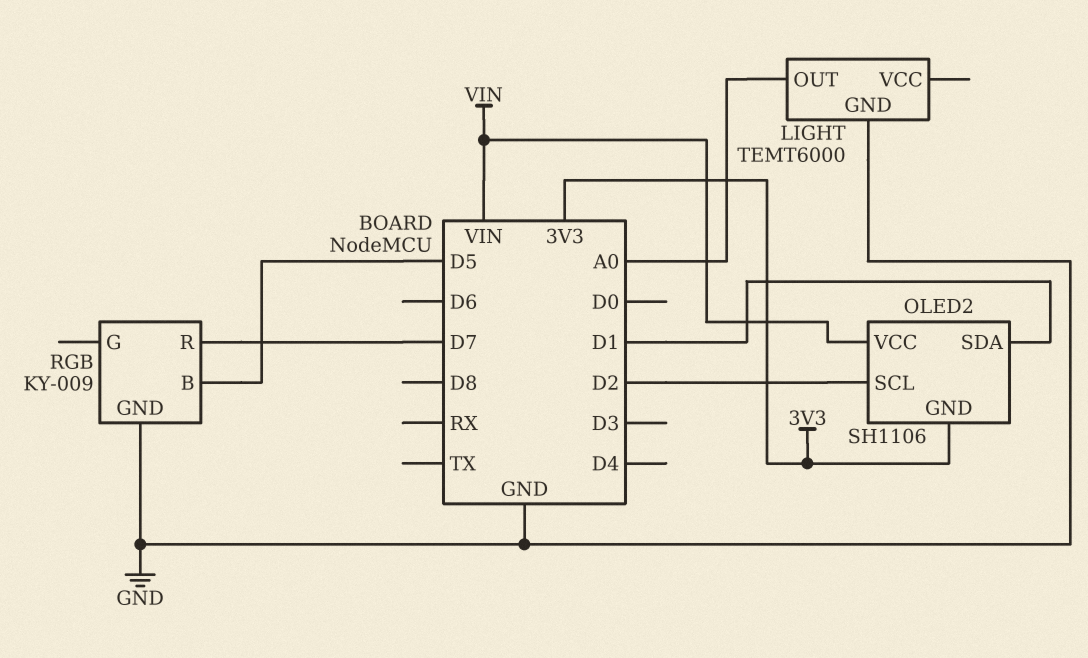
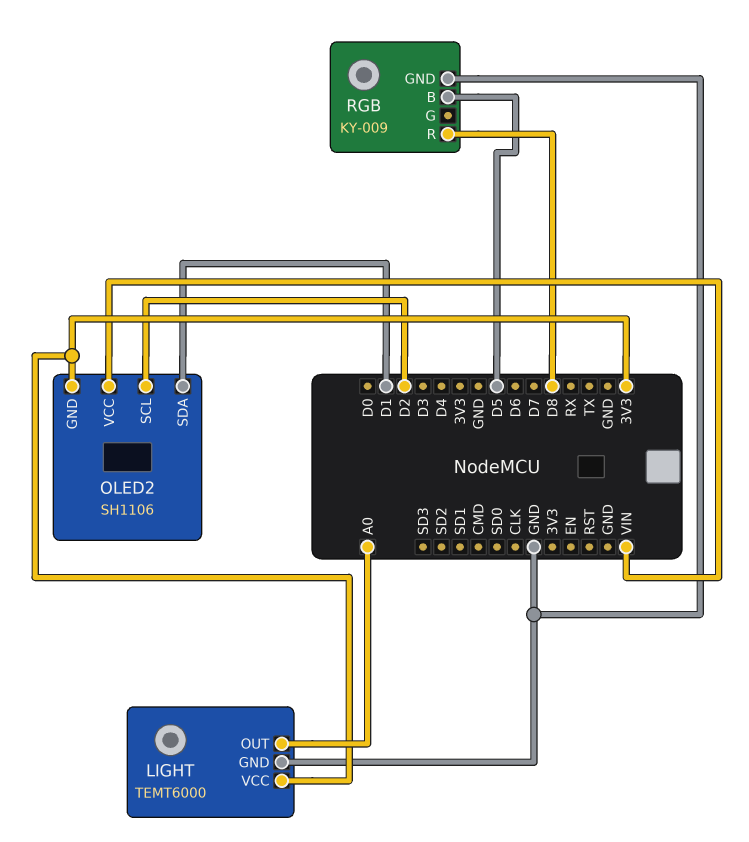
LIGHT pin VCC: none -> 3V3
RGB pin R: D7 -> D8

